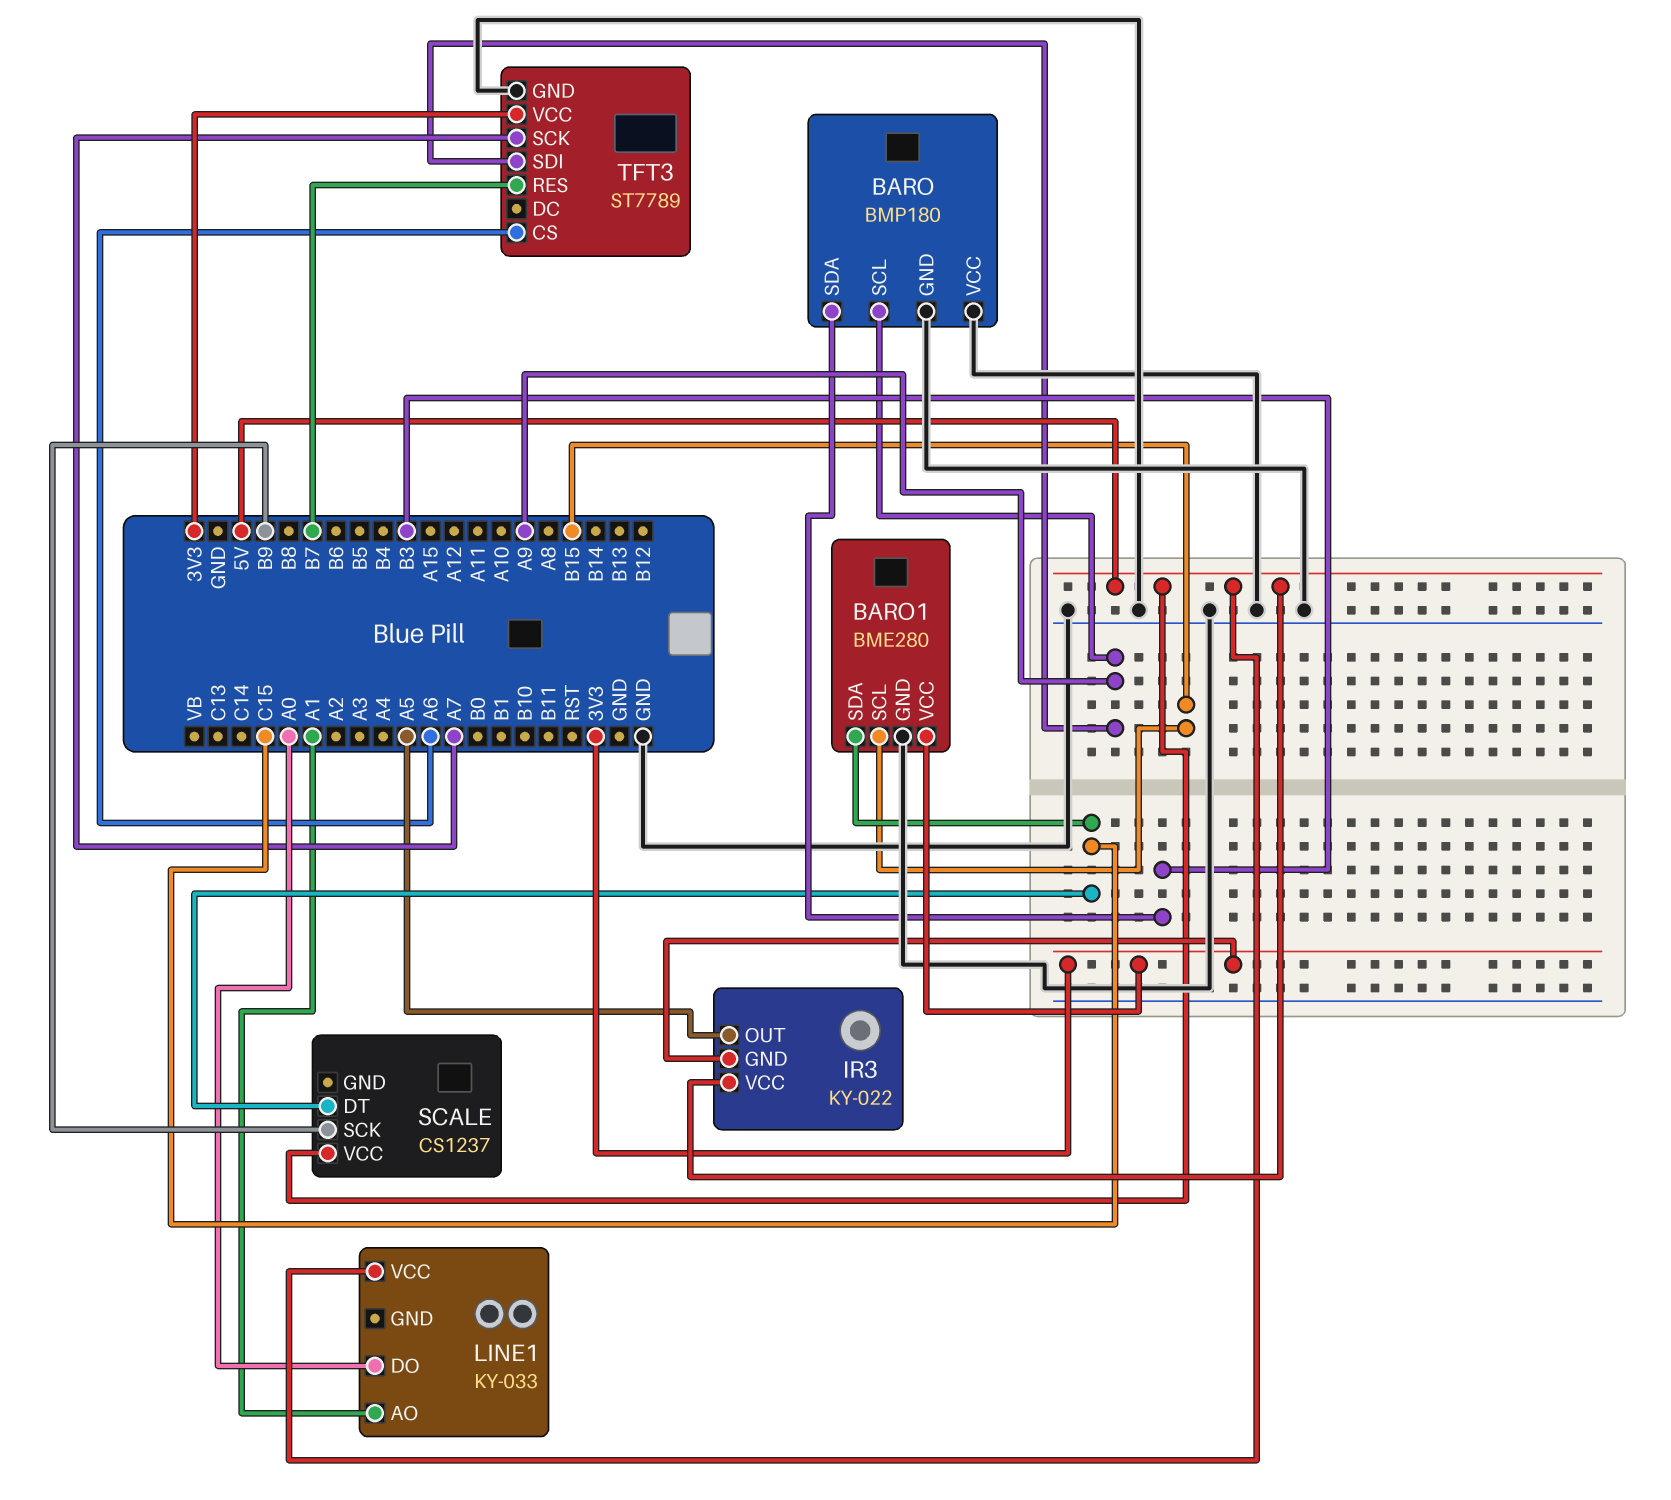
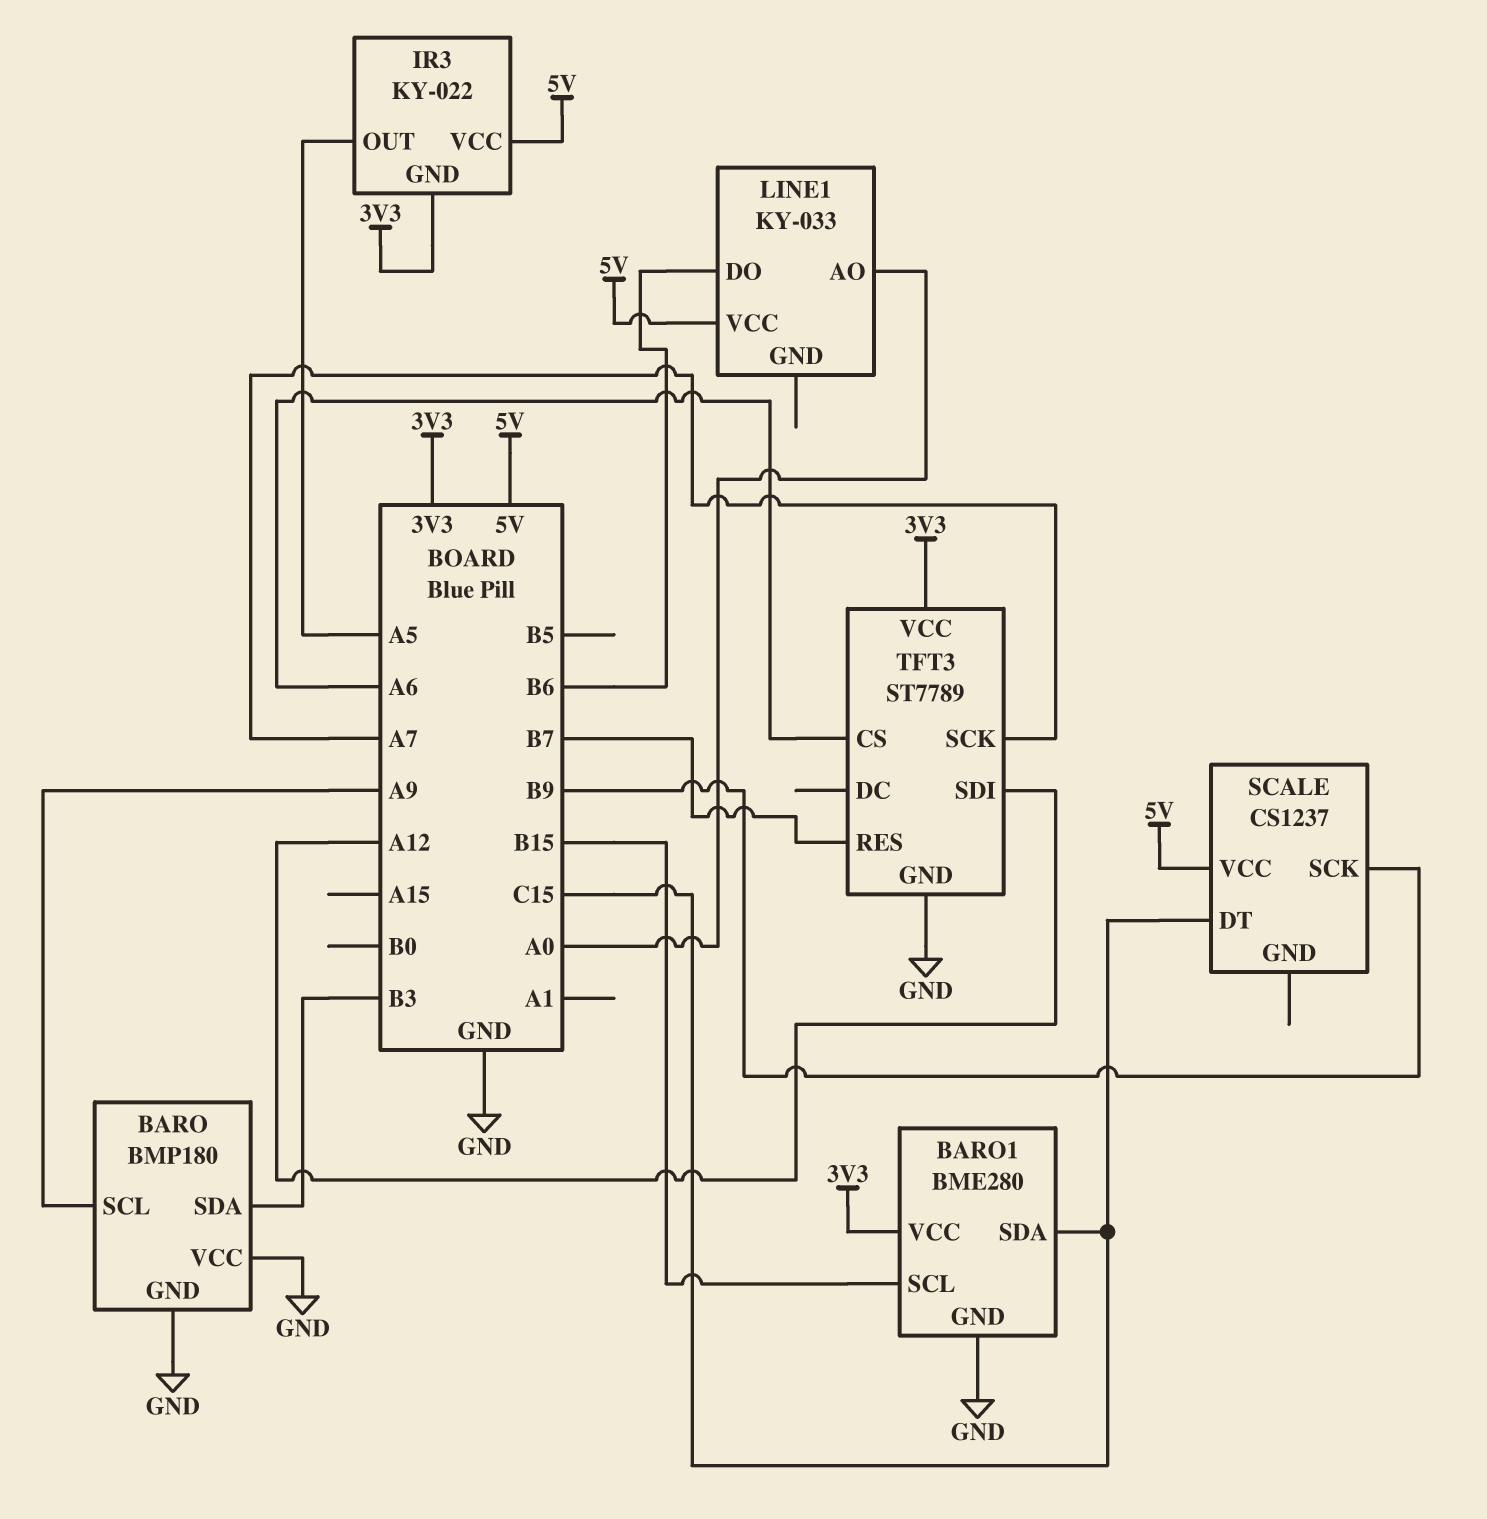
LINE1 pin AO: A1 -> A0
LINE1 pin DO: A0 -> B6
TFT3 pin SDI: A9 -> A12

